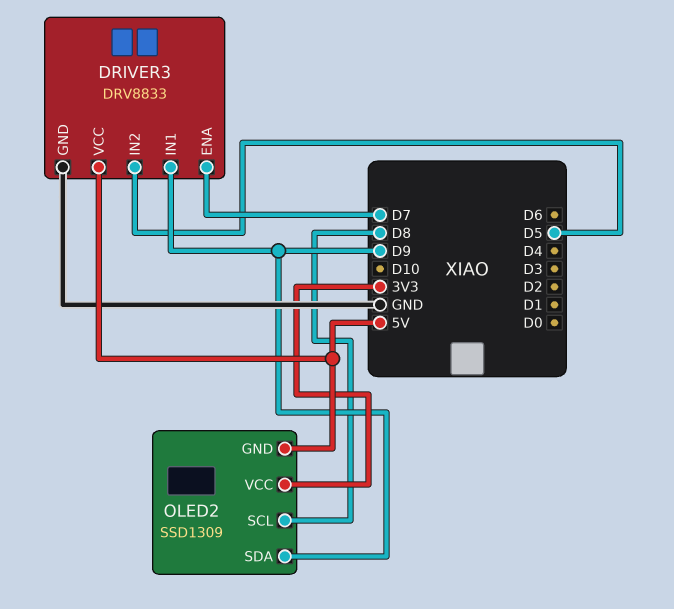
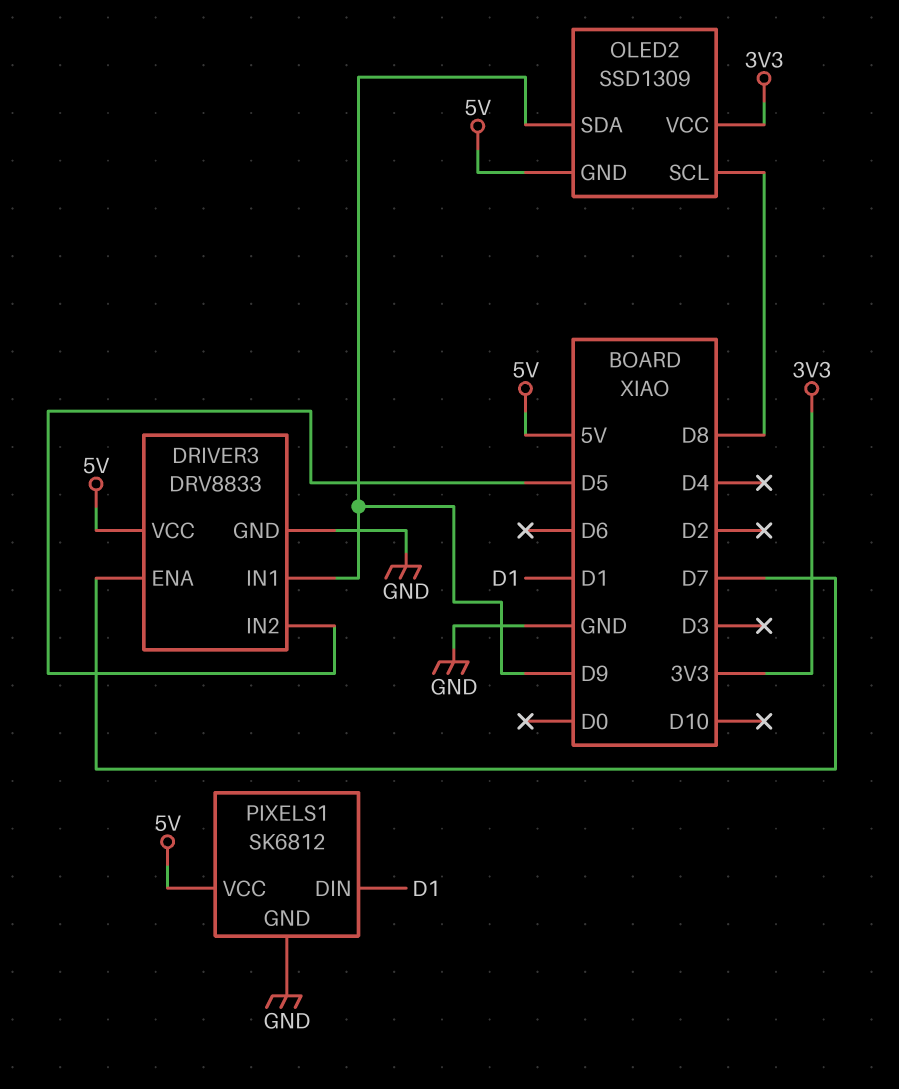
PIXELS1: none -> SK6812
PIXELS1 pin DIN: none -> D1
PIXELS1 pin GND: none -> GND
PIXELS1 pin VCC: none -> 5V

